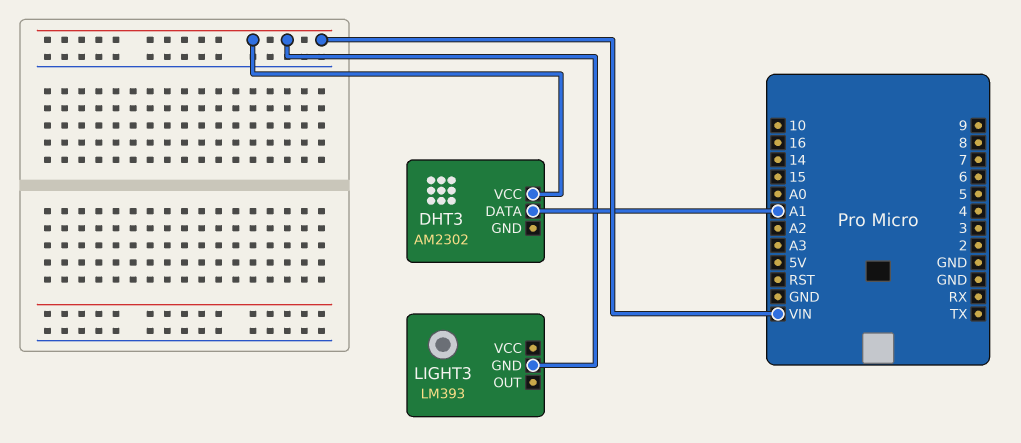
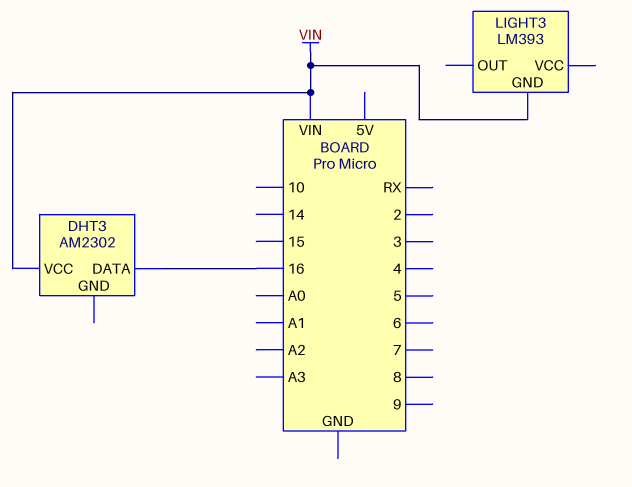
DHT3 pin DATA: A1 -> 16

